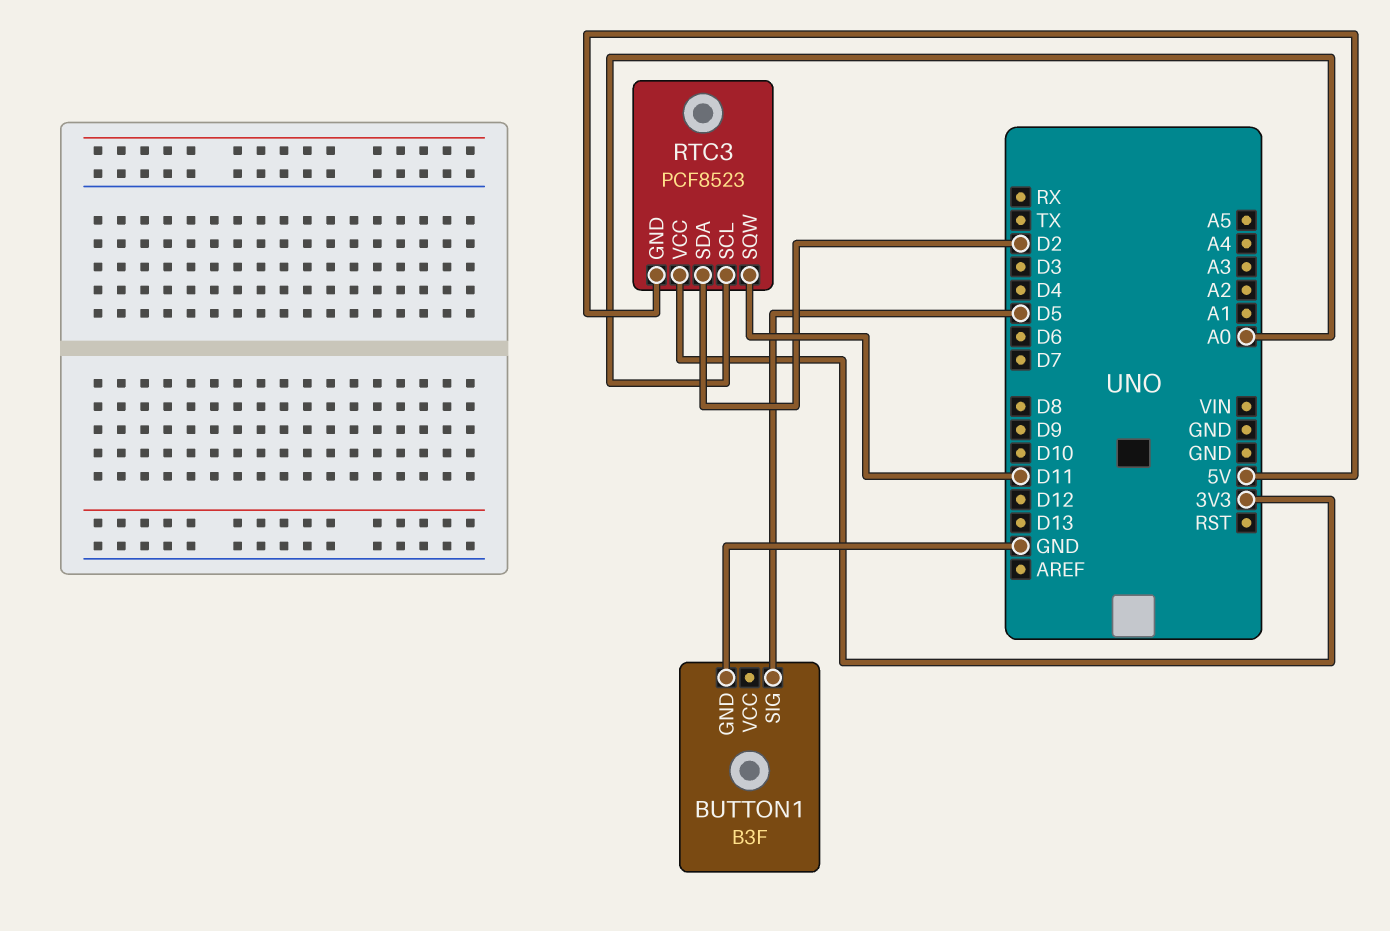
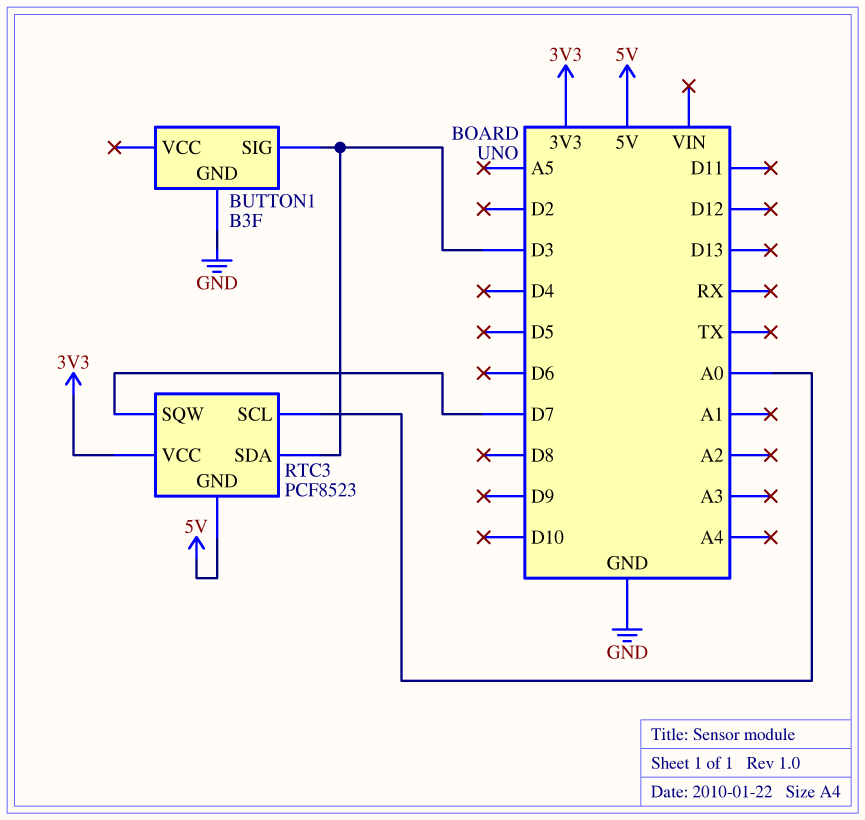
BUTTON1 pin SIG: D5 -> D3
RTC3 pin SDA: D2 -> D3
RTC3 pin SQW: D11 -> D7

